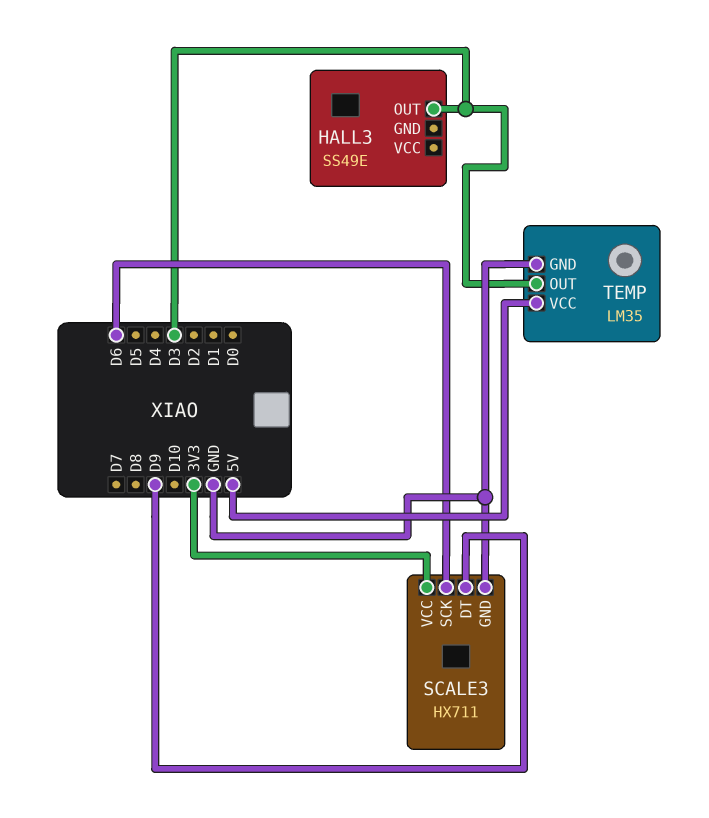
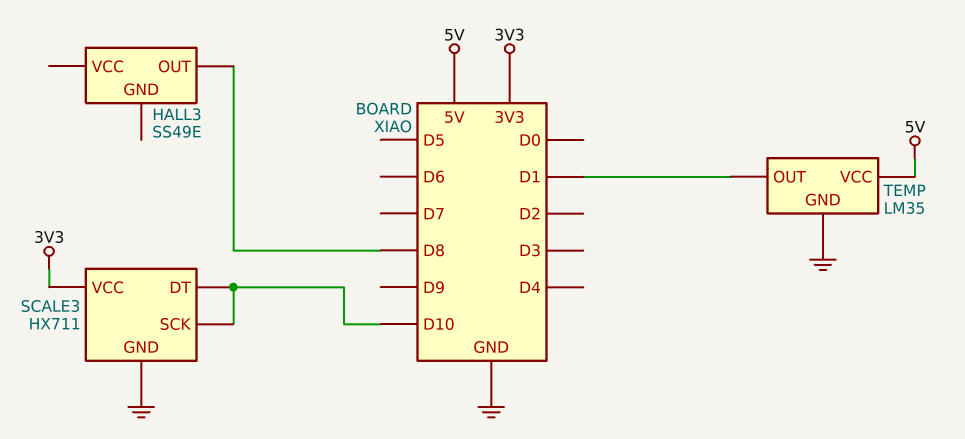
HALL3 pin OUT: D3 -> D8
SCALE3 pin DT: D9 -> D10
SCALE3 pin SCK: D6 -> D10
TEMP pin OUT: D3 -> D1

